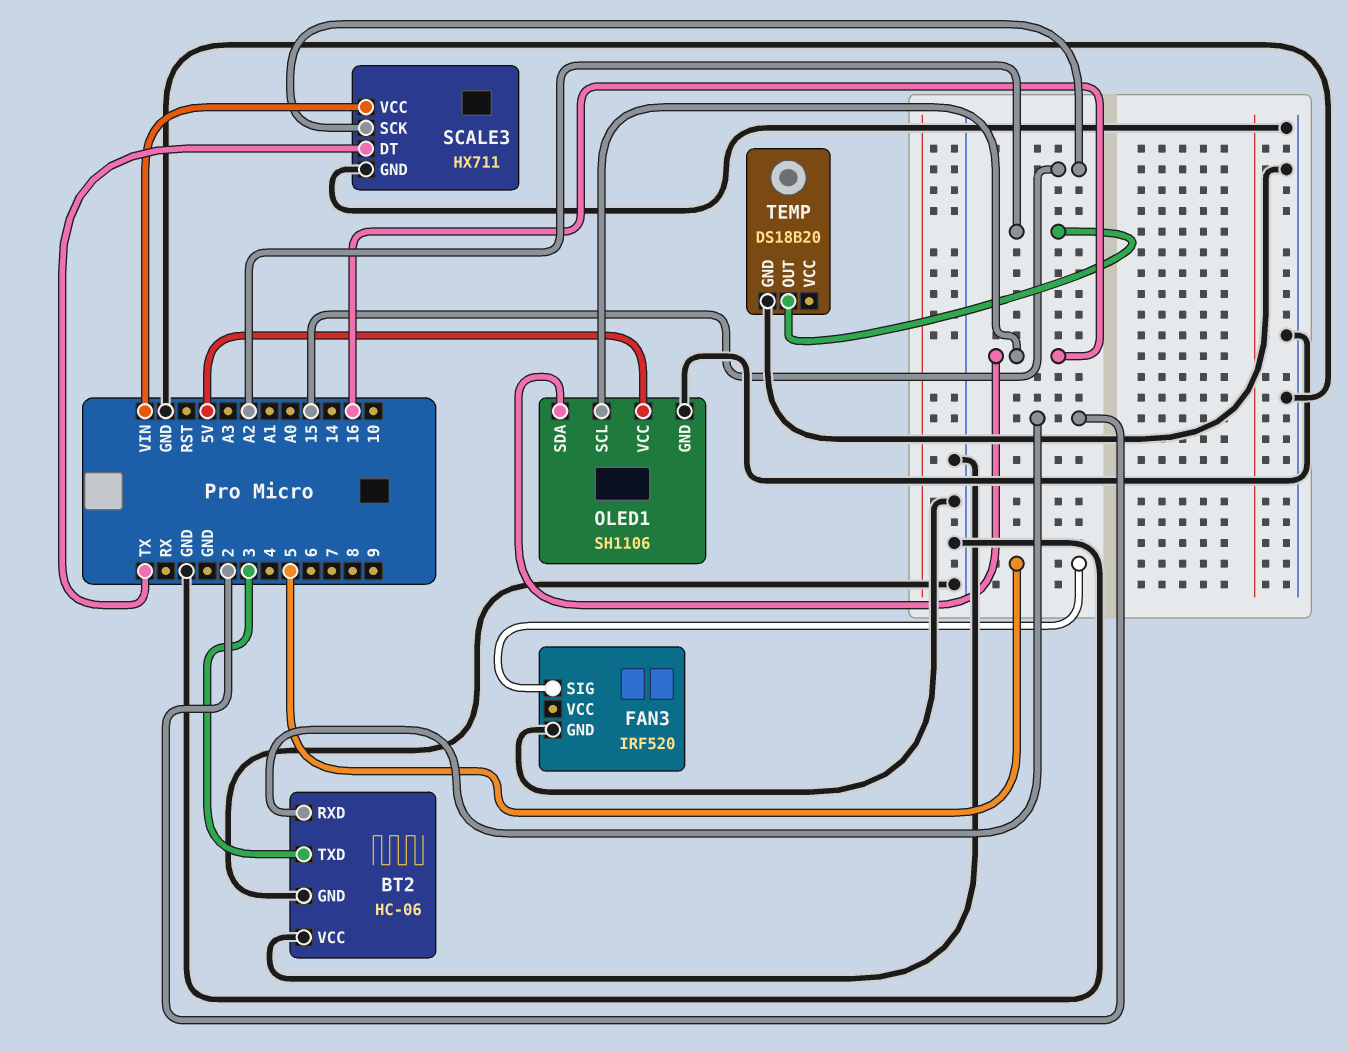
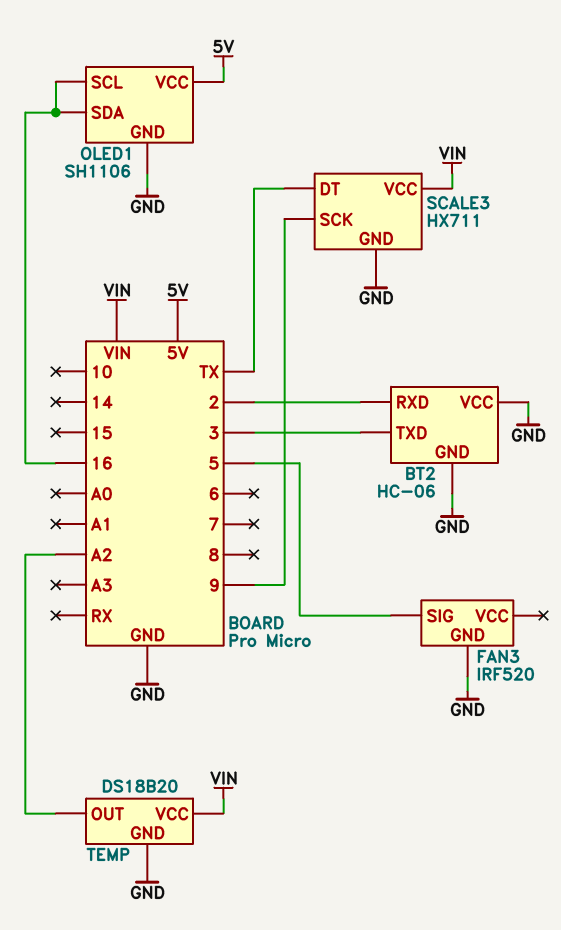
SCALE3 pin SCK: 15 -> 9
TEMP pin VCC: none -> VIN

